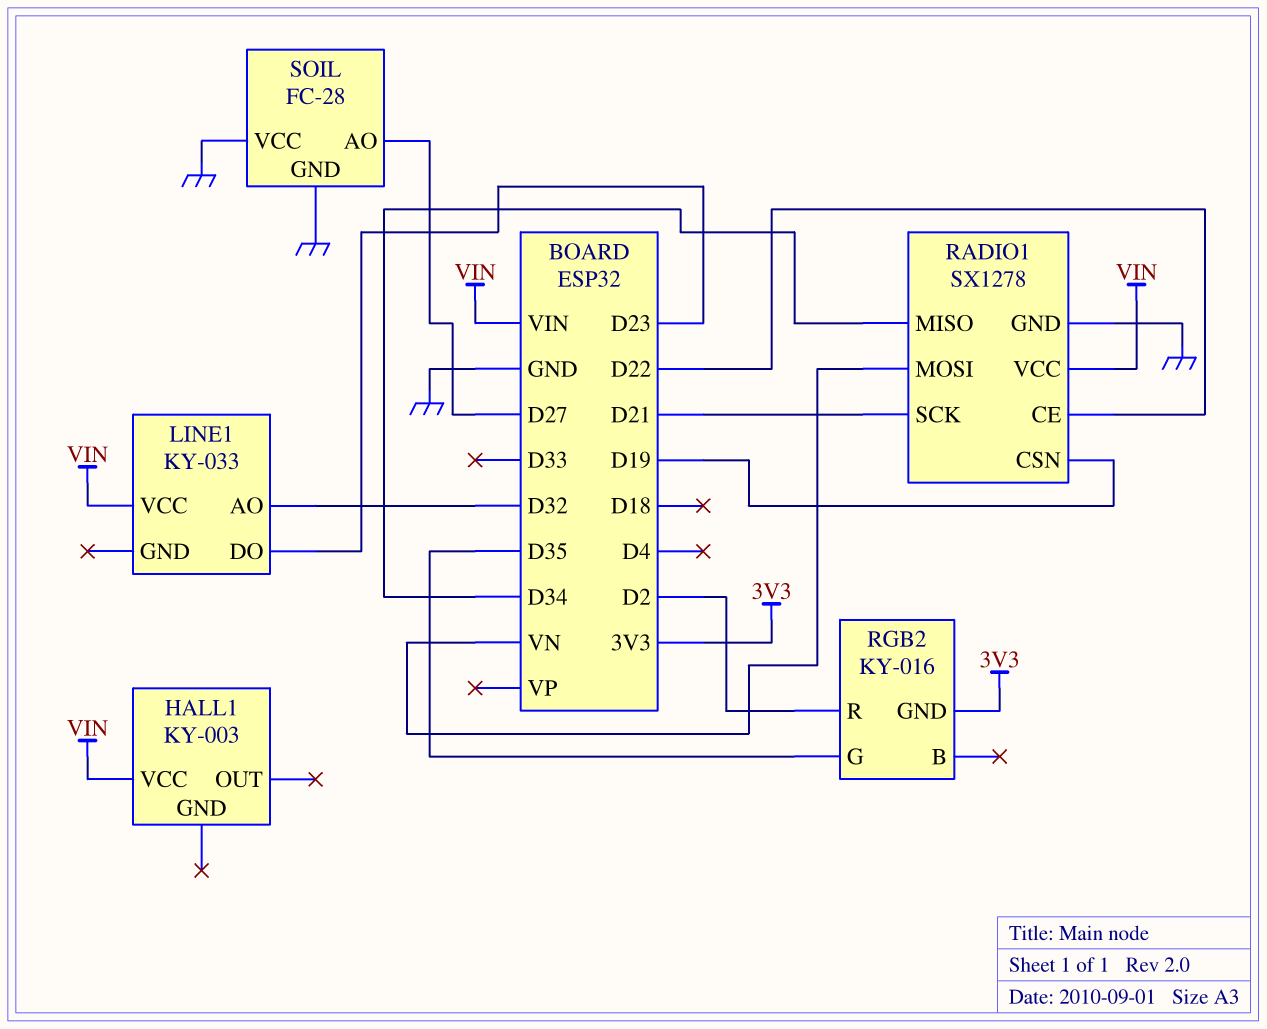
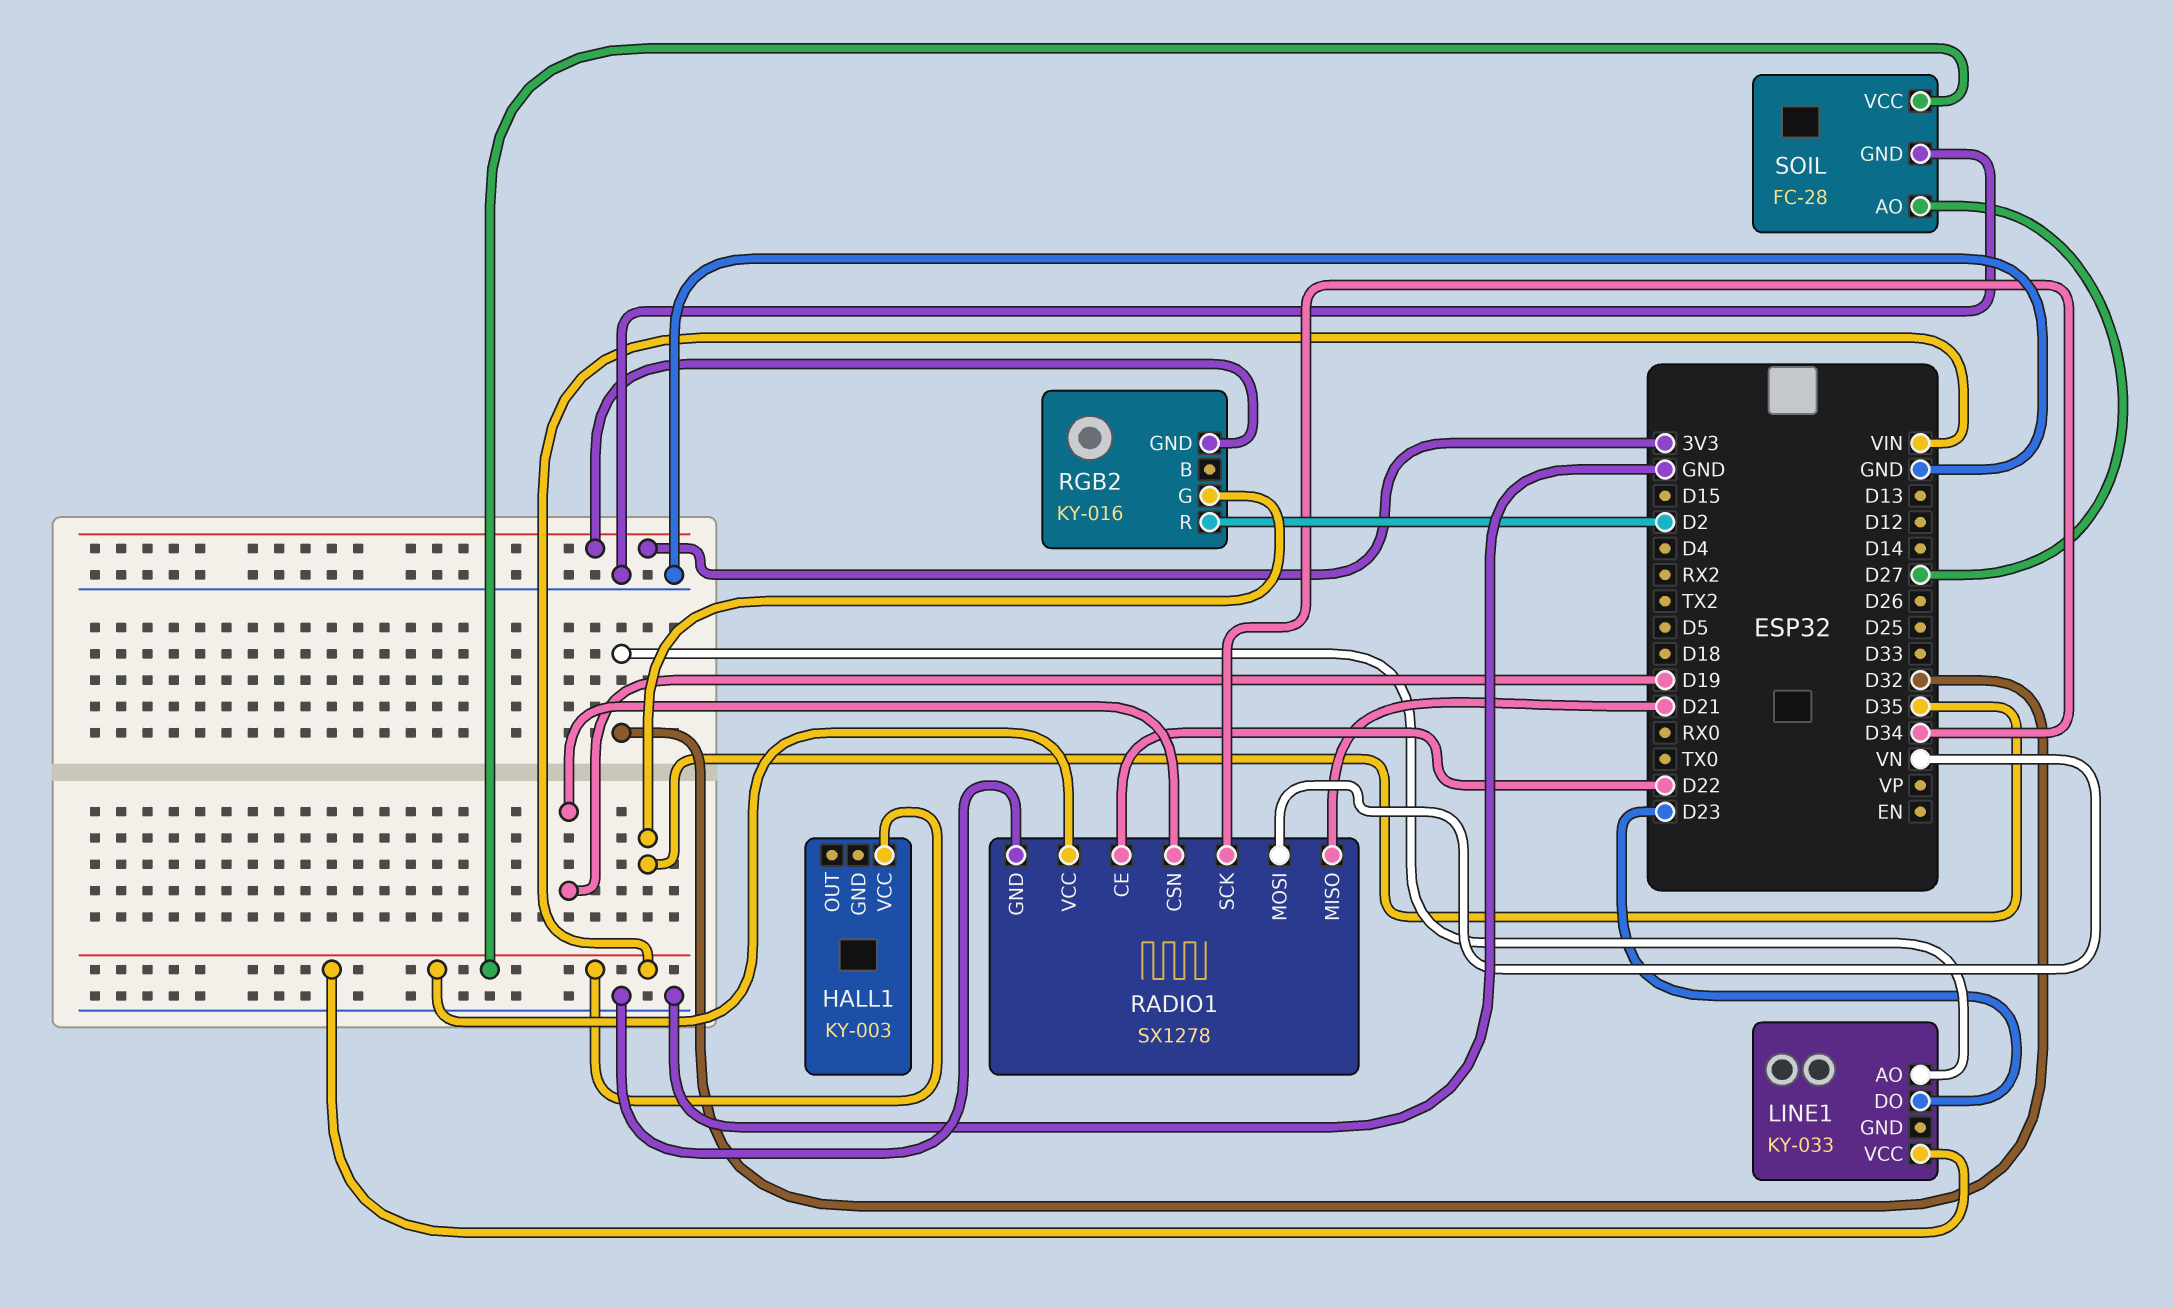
RADIO1 pin MISO: D34 -> D21
RADIO1 pin SCK: D21 -> D34
SOIL pin VCC: GND -> VIN

